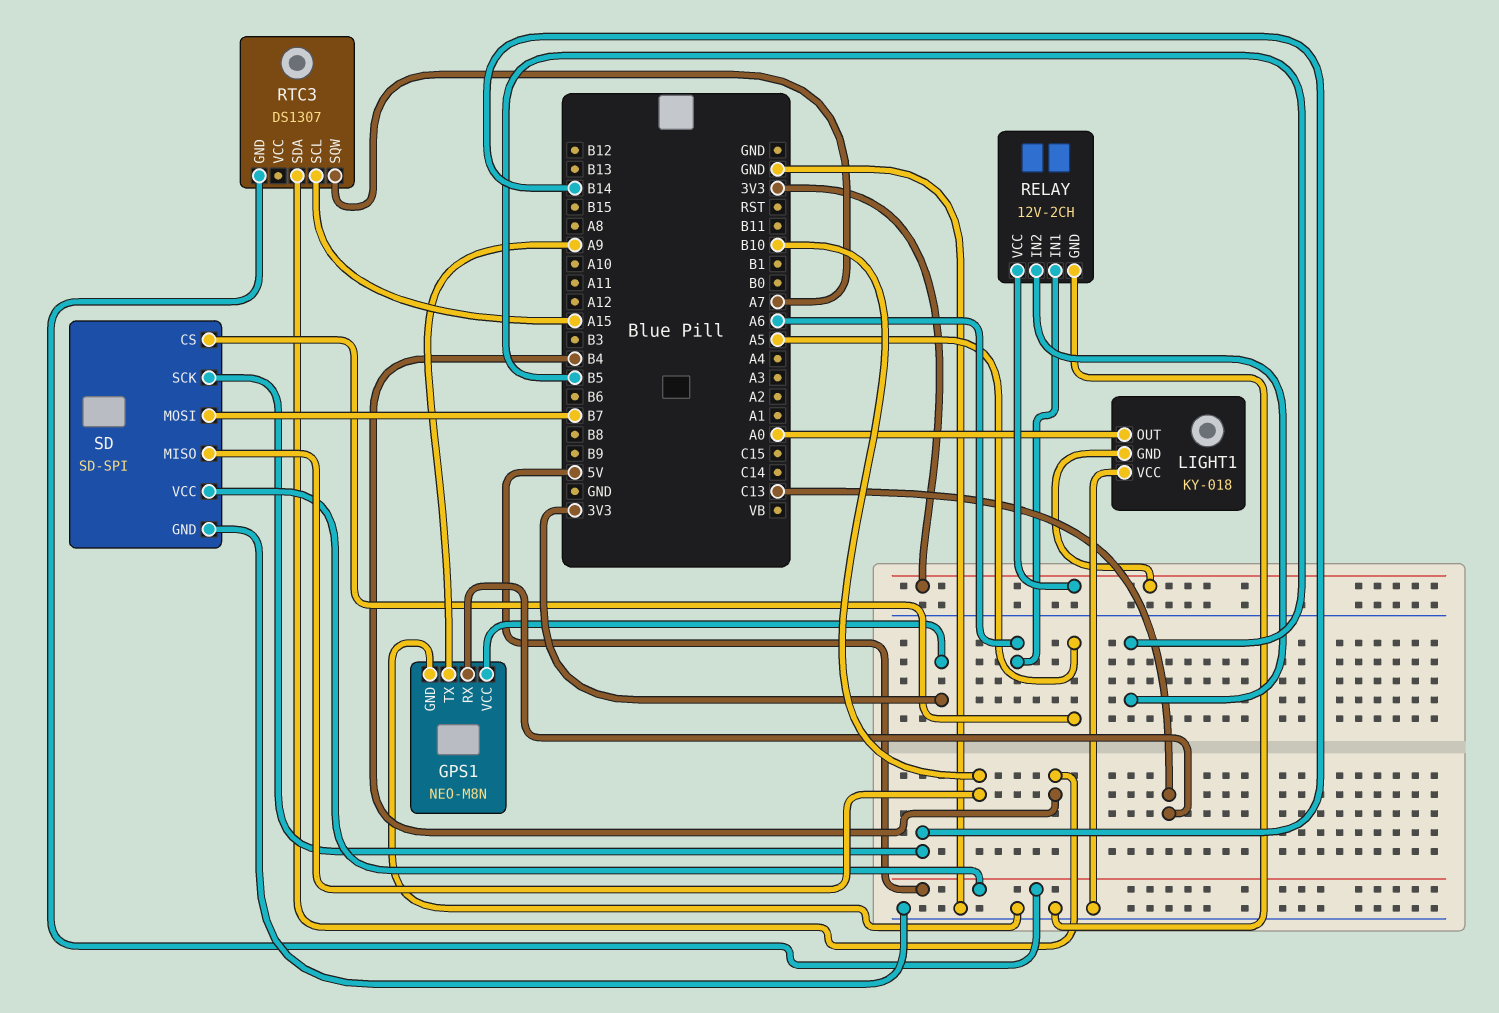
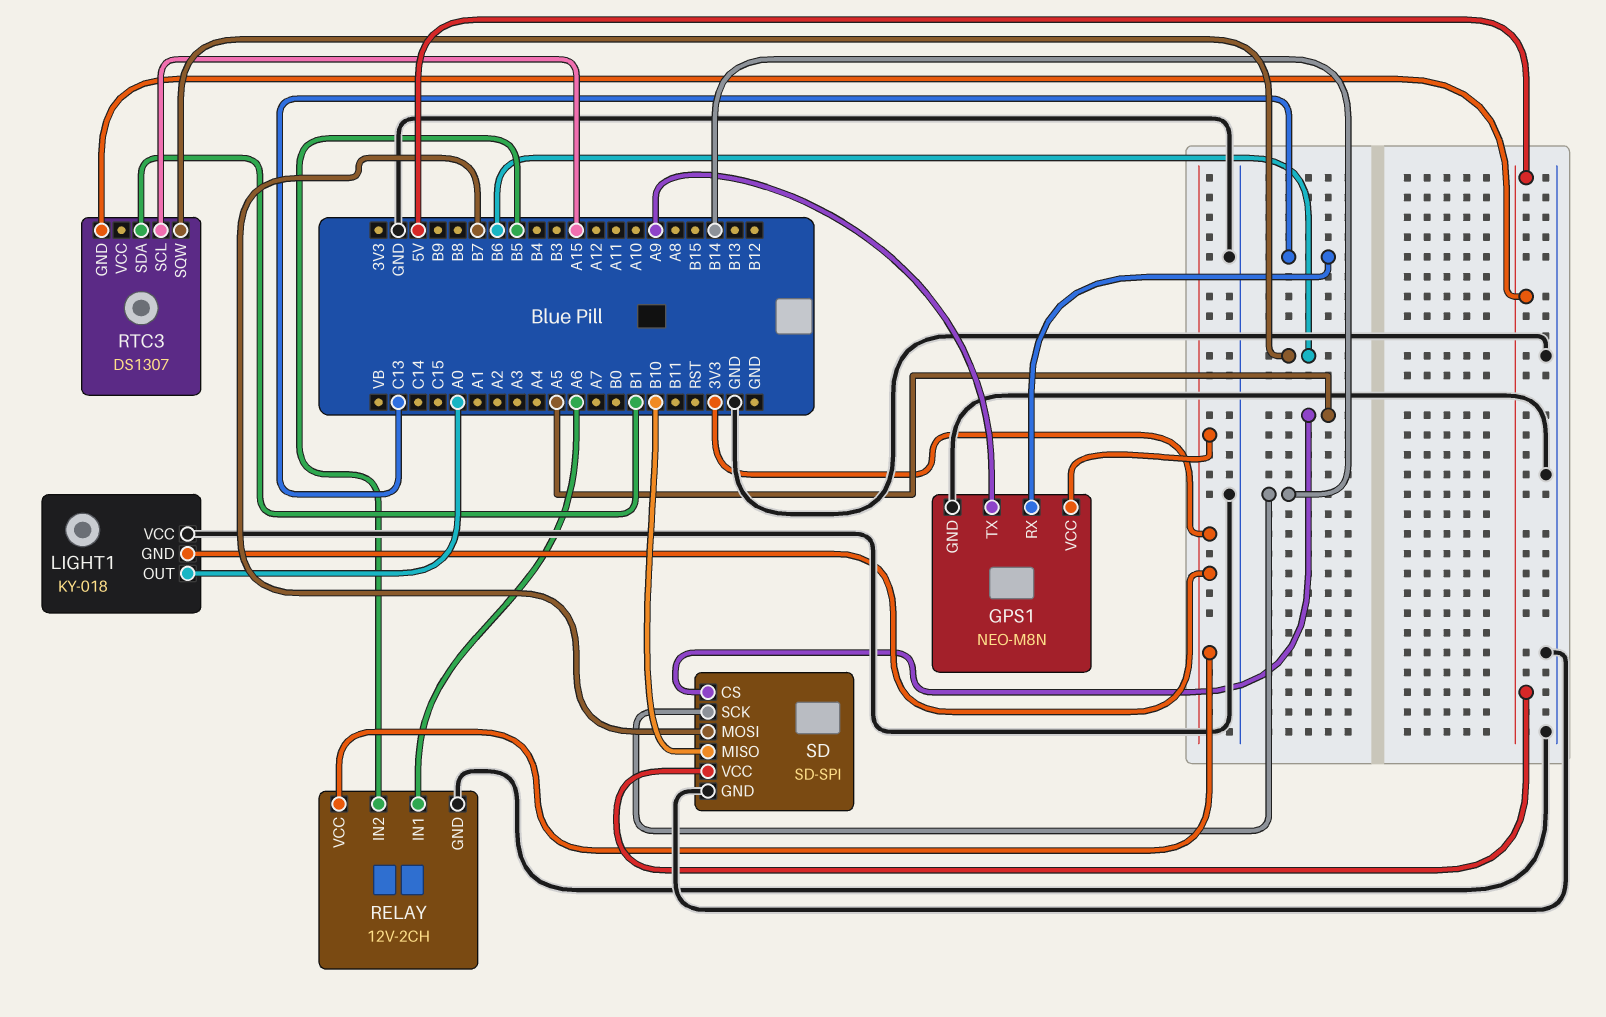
RTC3 pin SDA: B4 -> B1
RTC3 pin SQW: A7 -> B6

